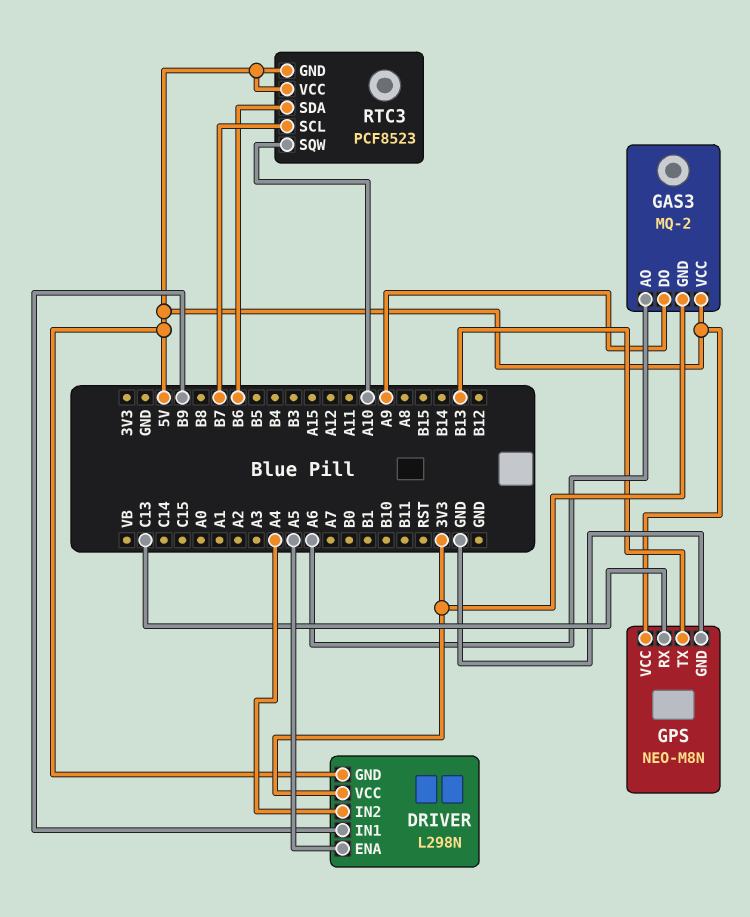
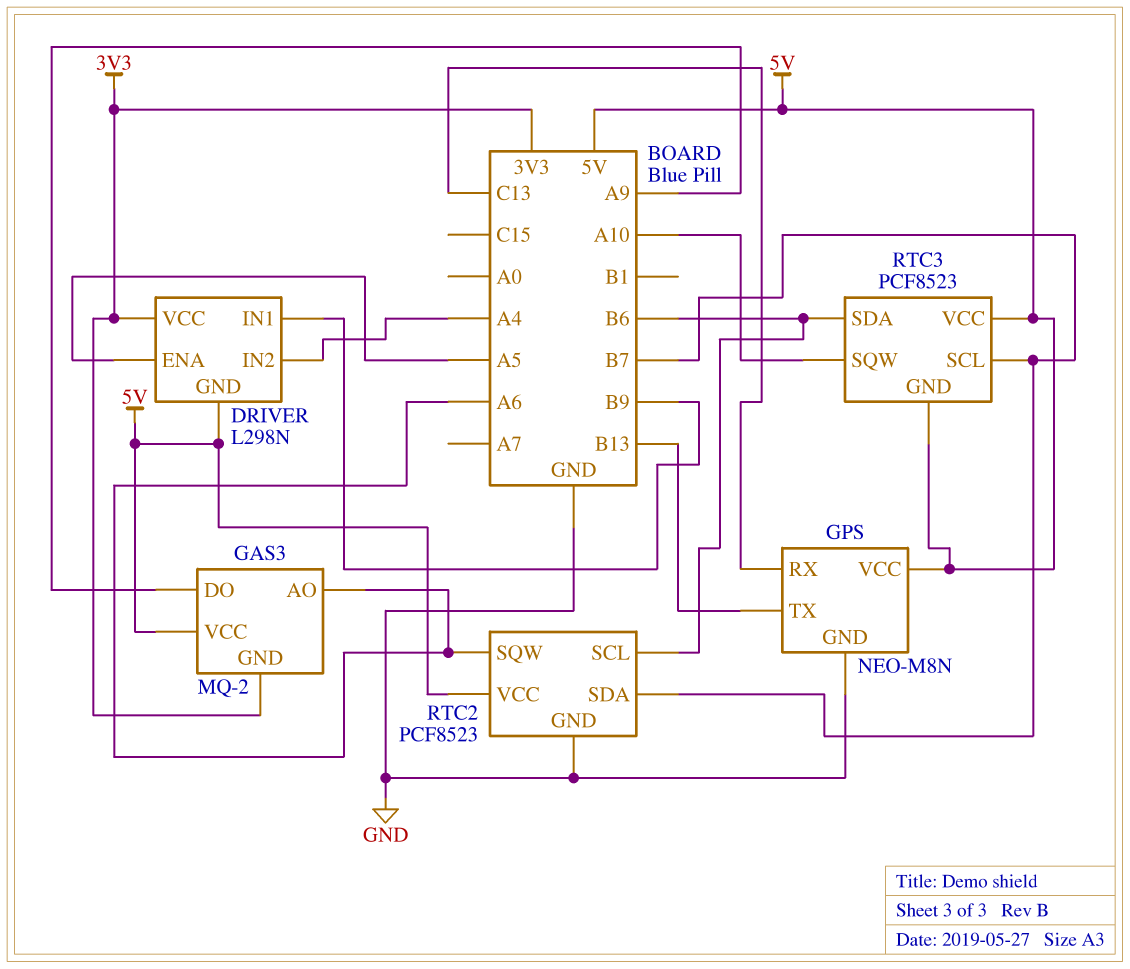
RTC2: none -> PCF8523
RTC2 pin GND: none -> GND
RTC2 pin SCL: none -> B6
RTC2 pin SDA: none -> B7
RTC2 pin SQW: none -> A6
RTC2 pin VCC: none -> 5V

